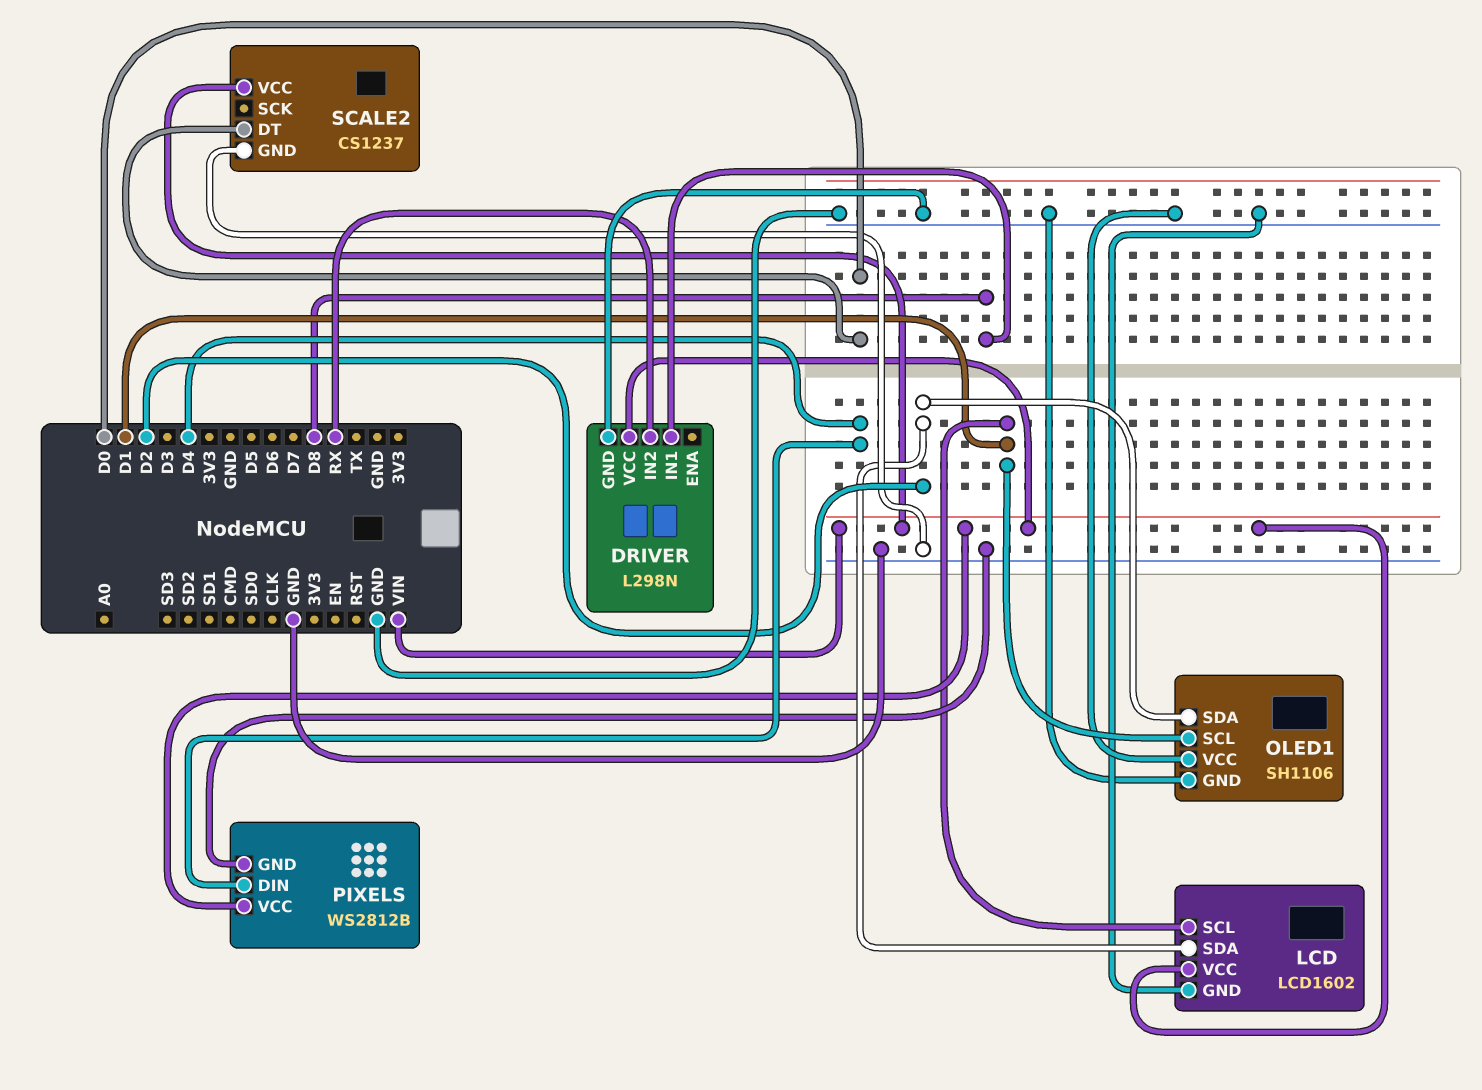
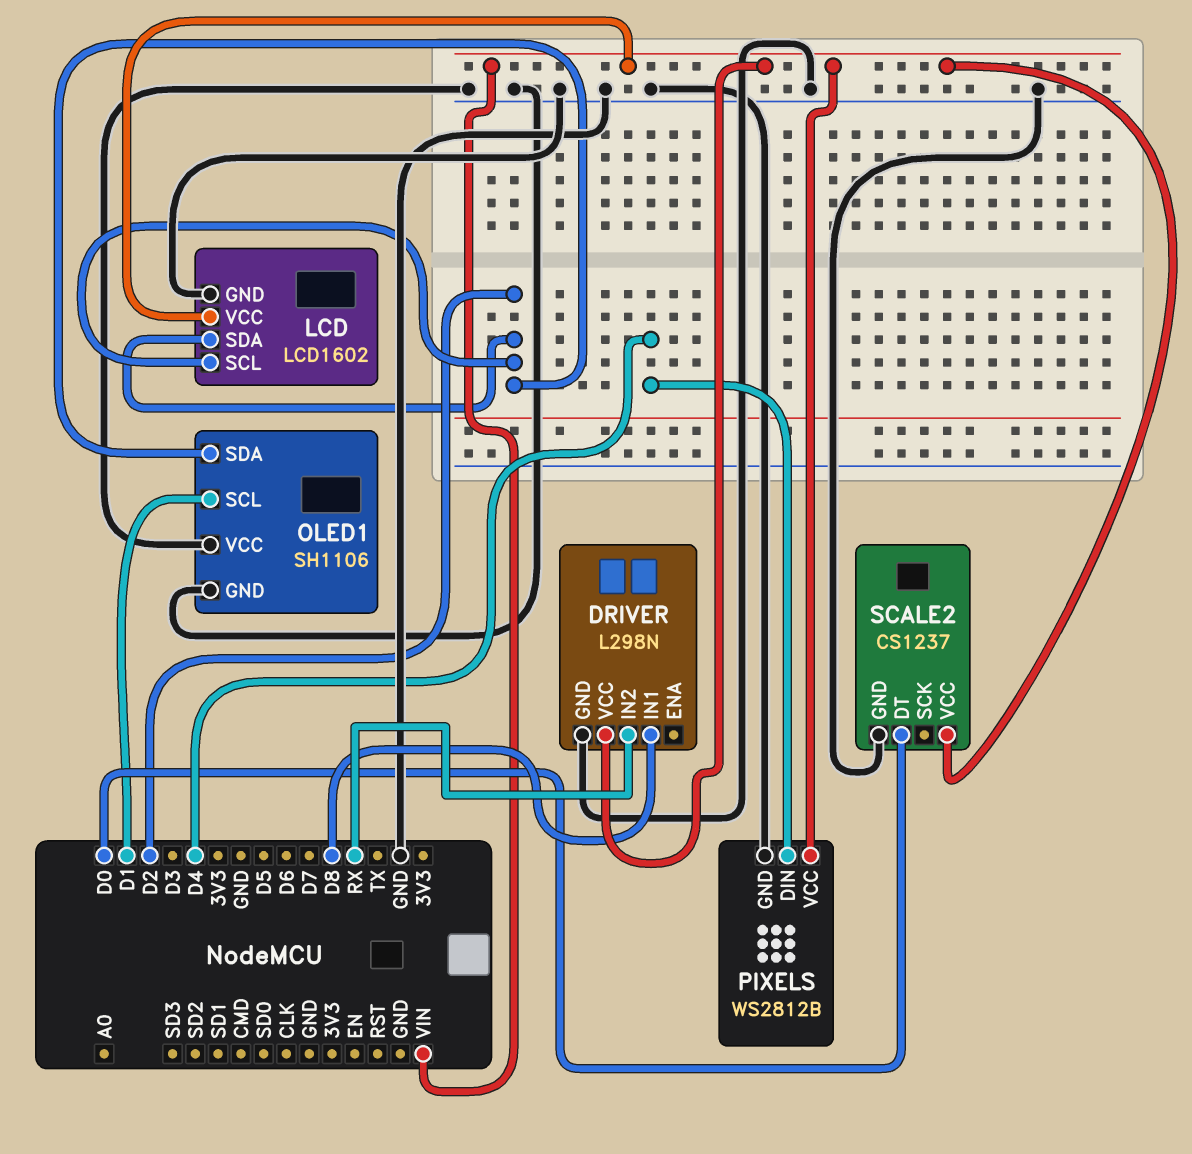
LCD pin SCL: D1 -> D2

